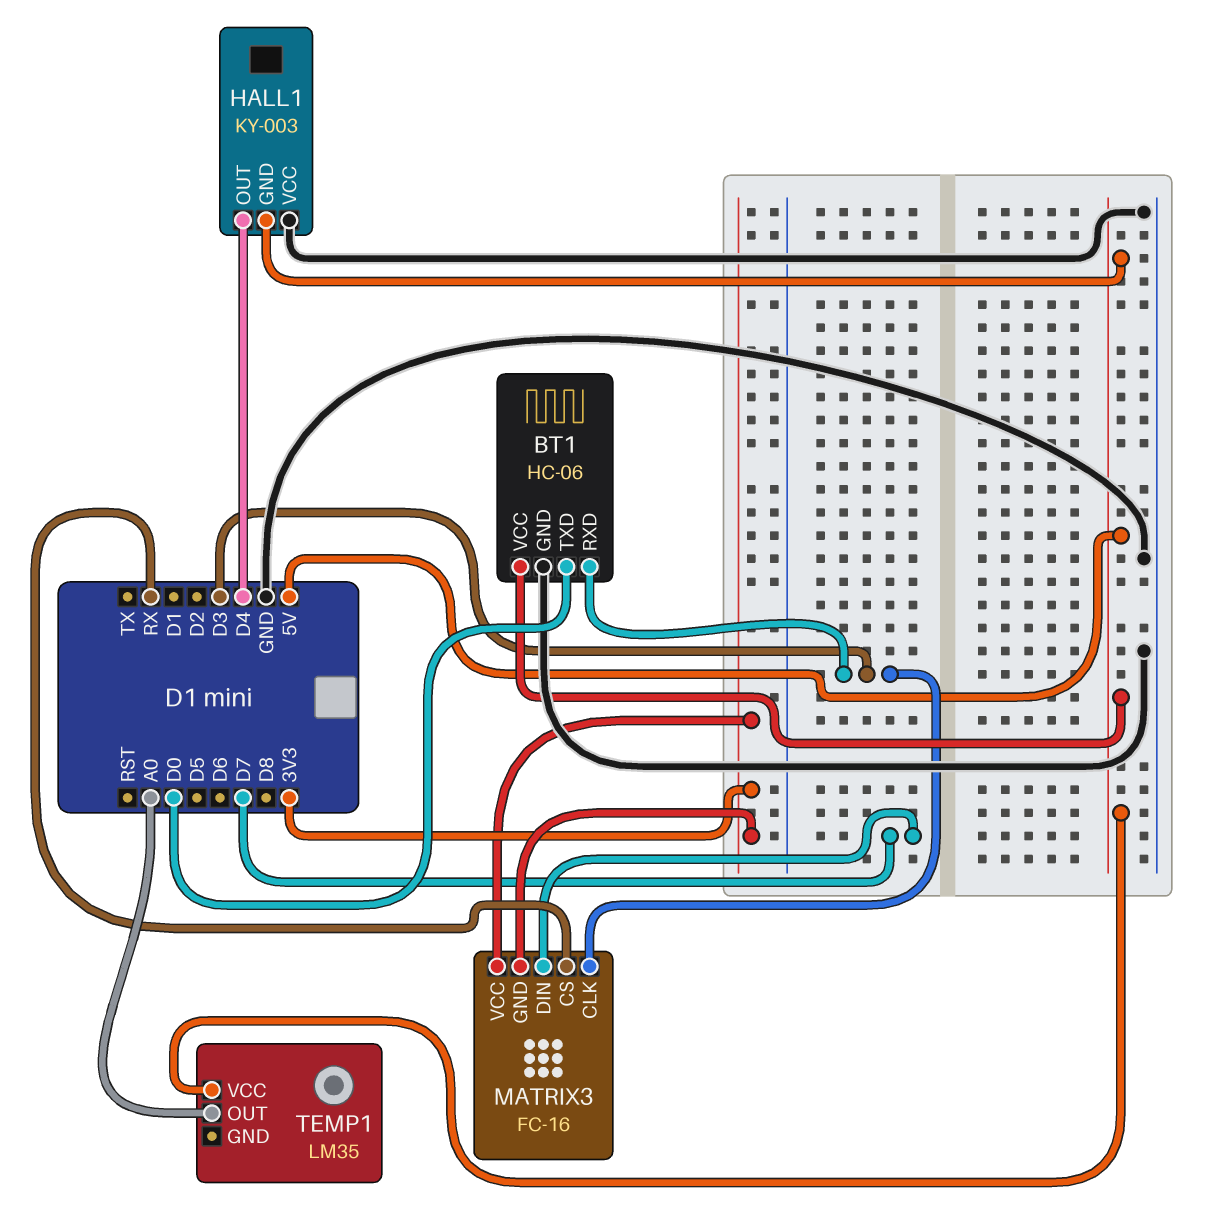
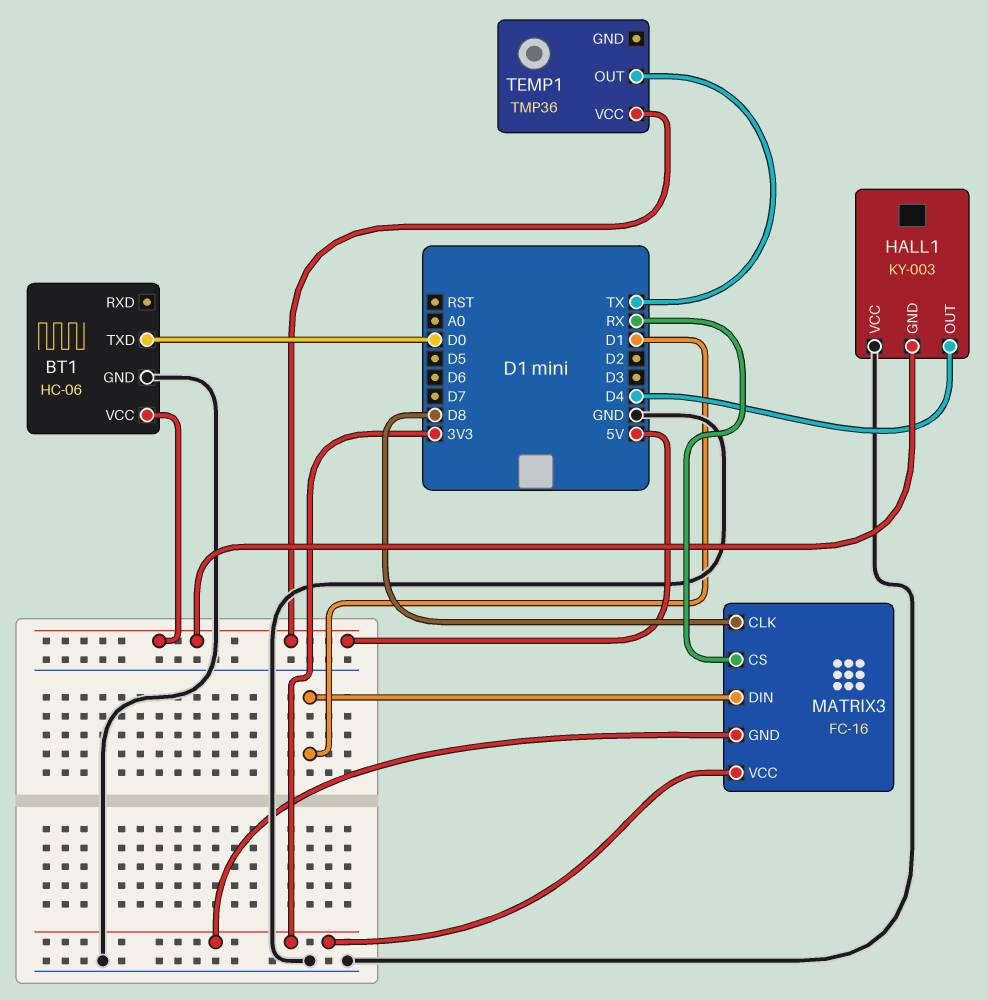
BT1 pin RXD: D3 -> none
MATRIX3 pin CLK: D3 -> D8
MATRIX3 pin DIN: D7 -> D1
TEMP1: LM35 -> TMP36
TEMP1 pin OUT: A0 -> TX

